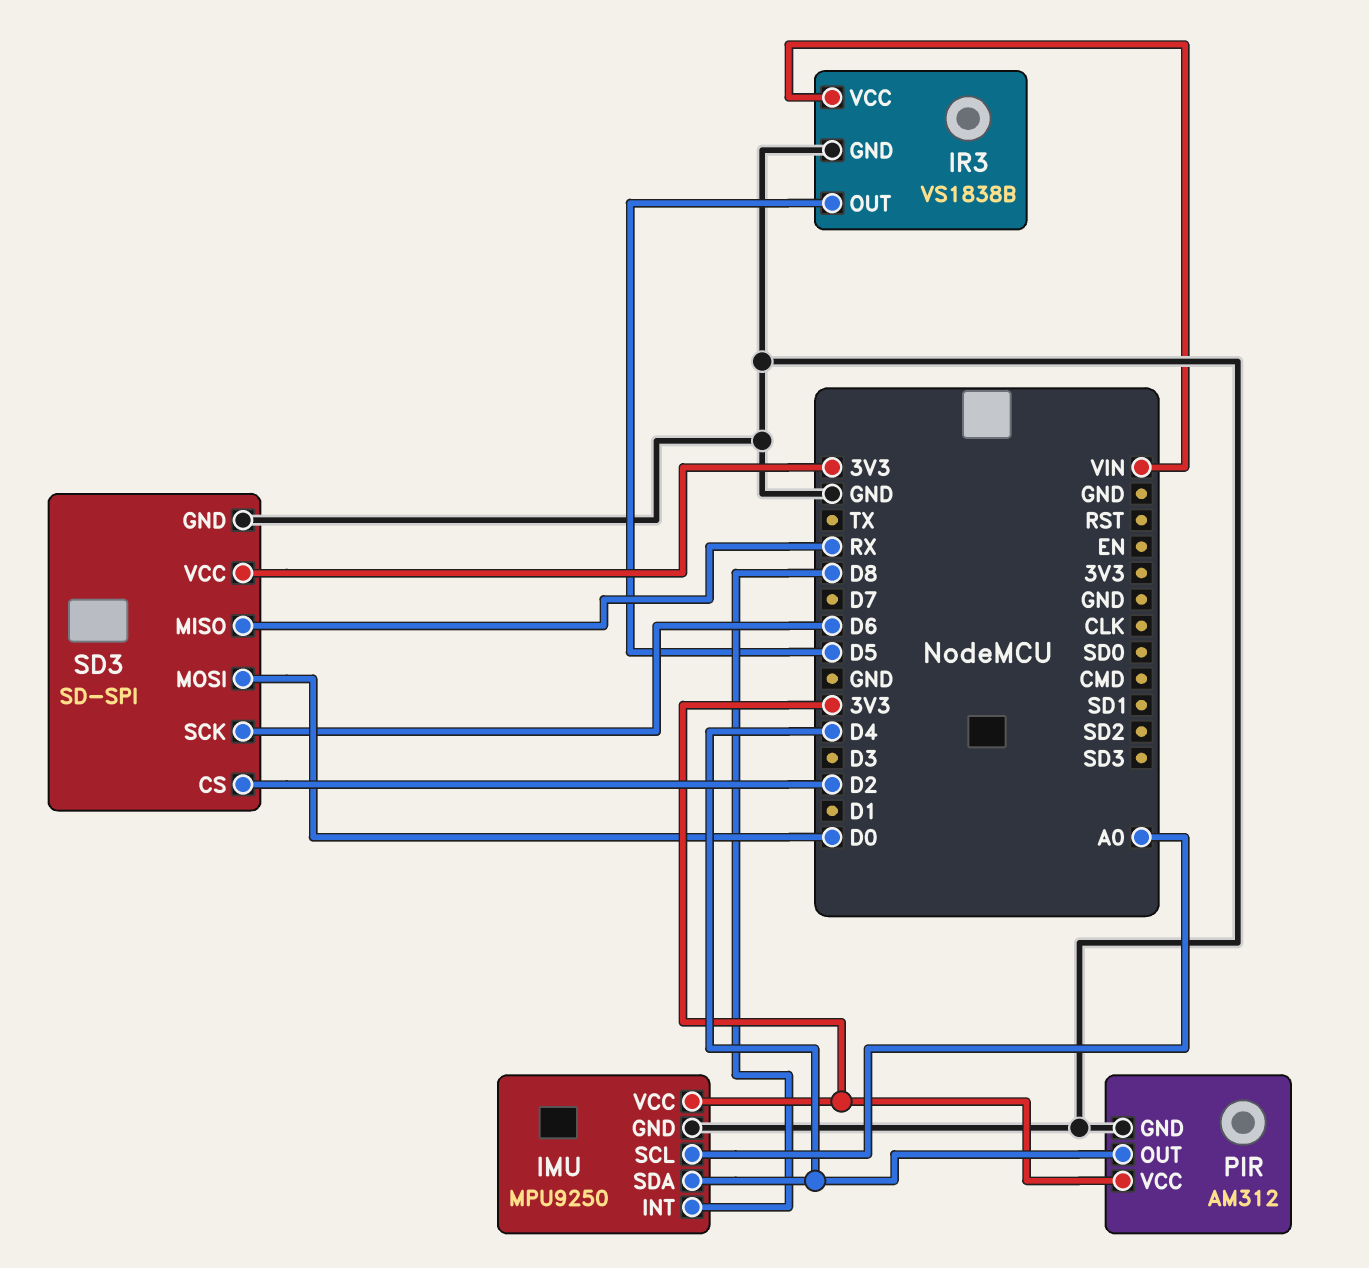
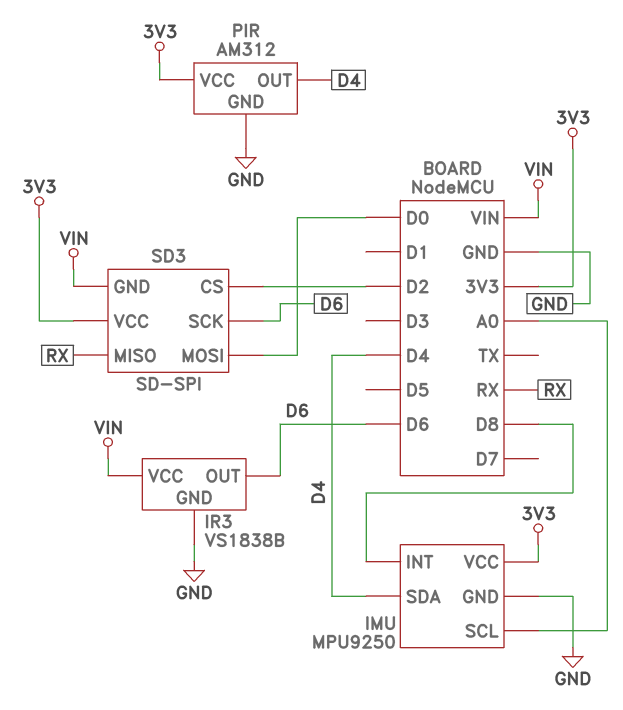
IR3 pin OUT: D5 -> D6
SD3 pin GND: GND -> VIN

